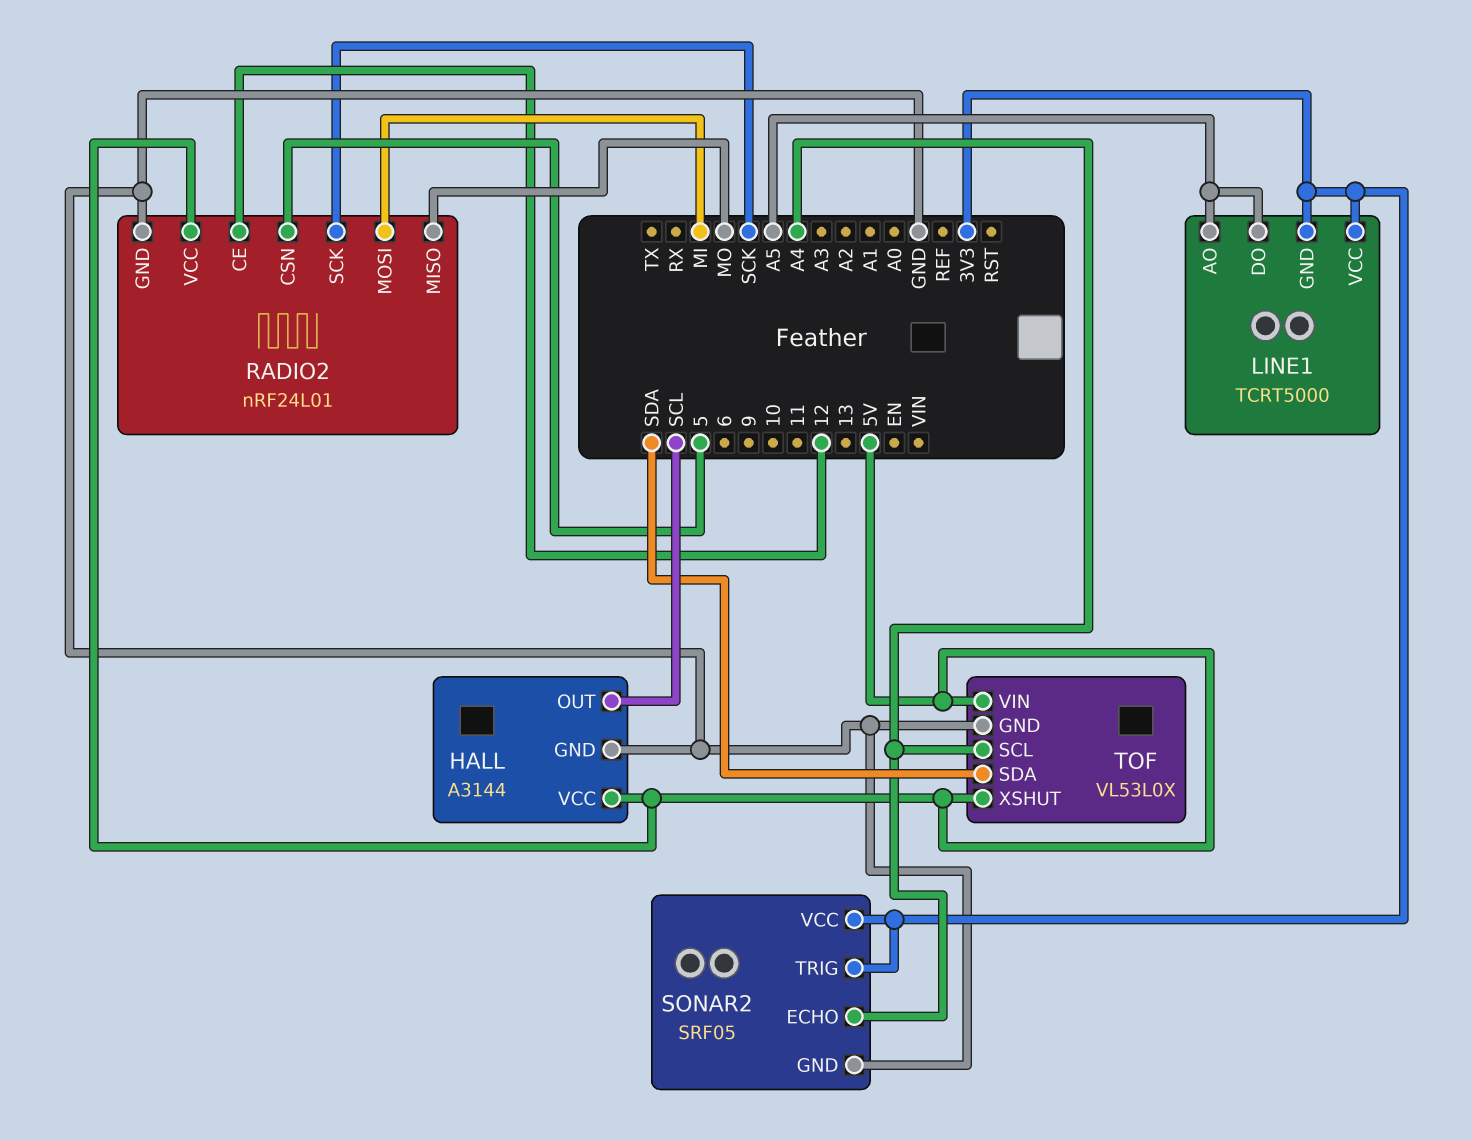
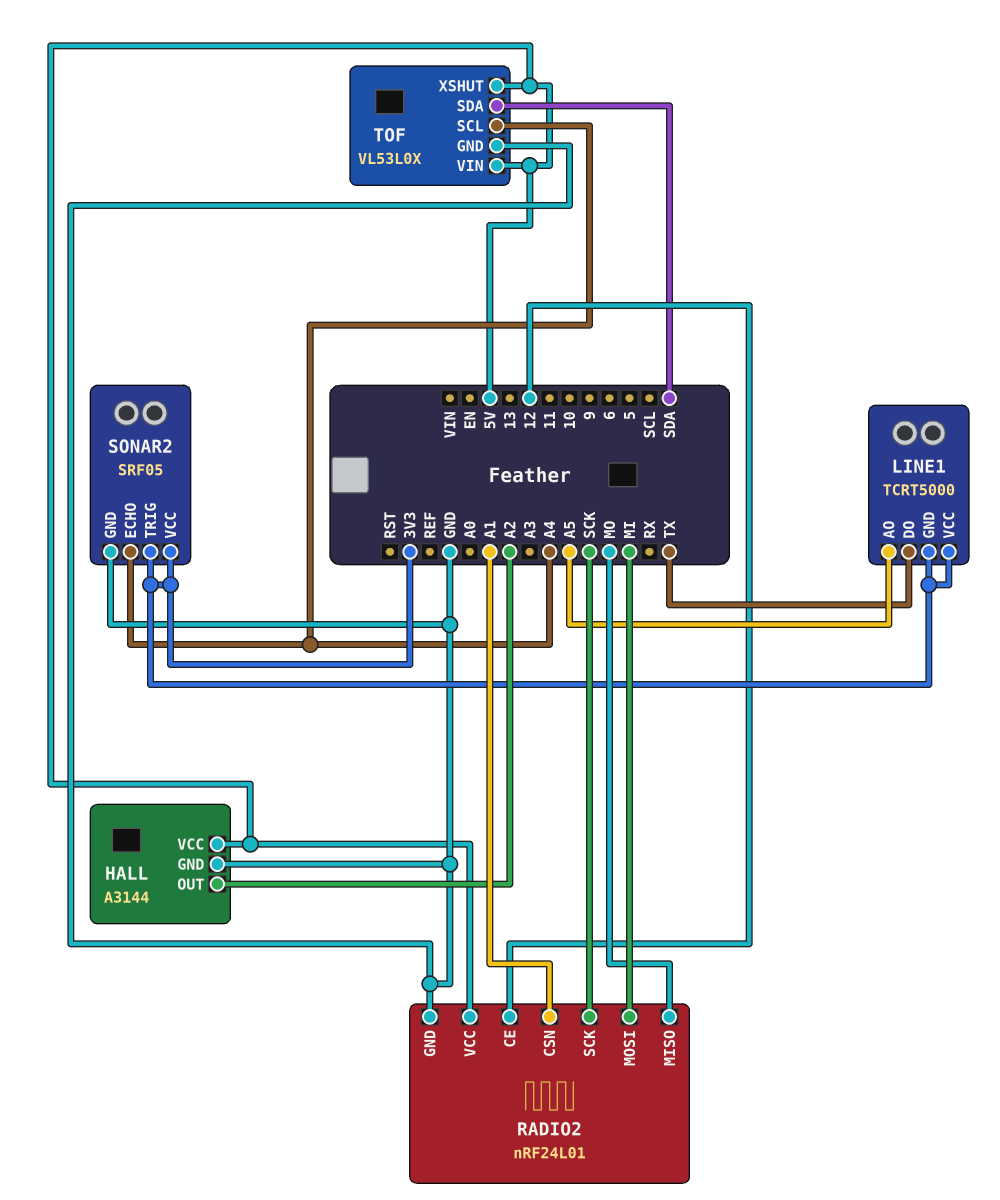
HALL pin OUT: SCL -> A2
LINE1 pin DO: A5 -> TX
RADIO2 pin CSN: 5 -> A1

